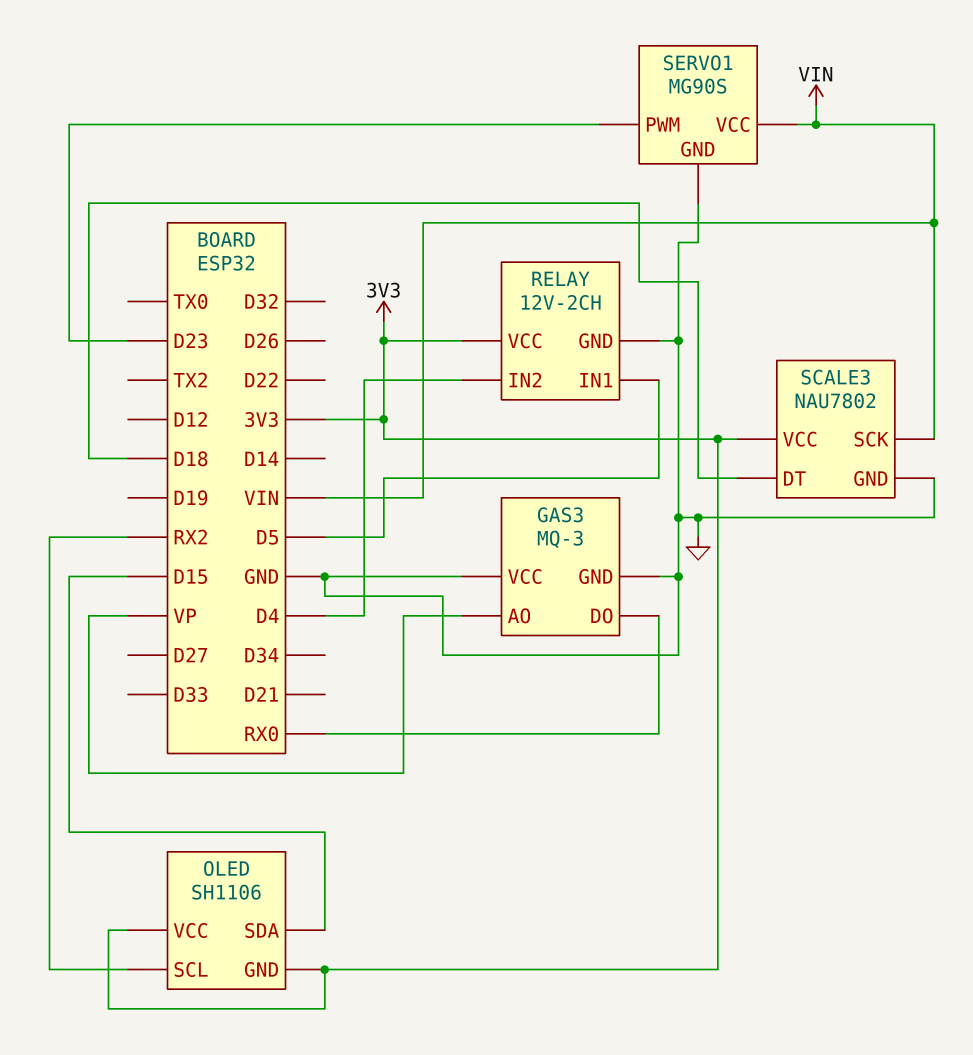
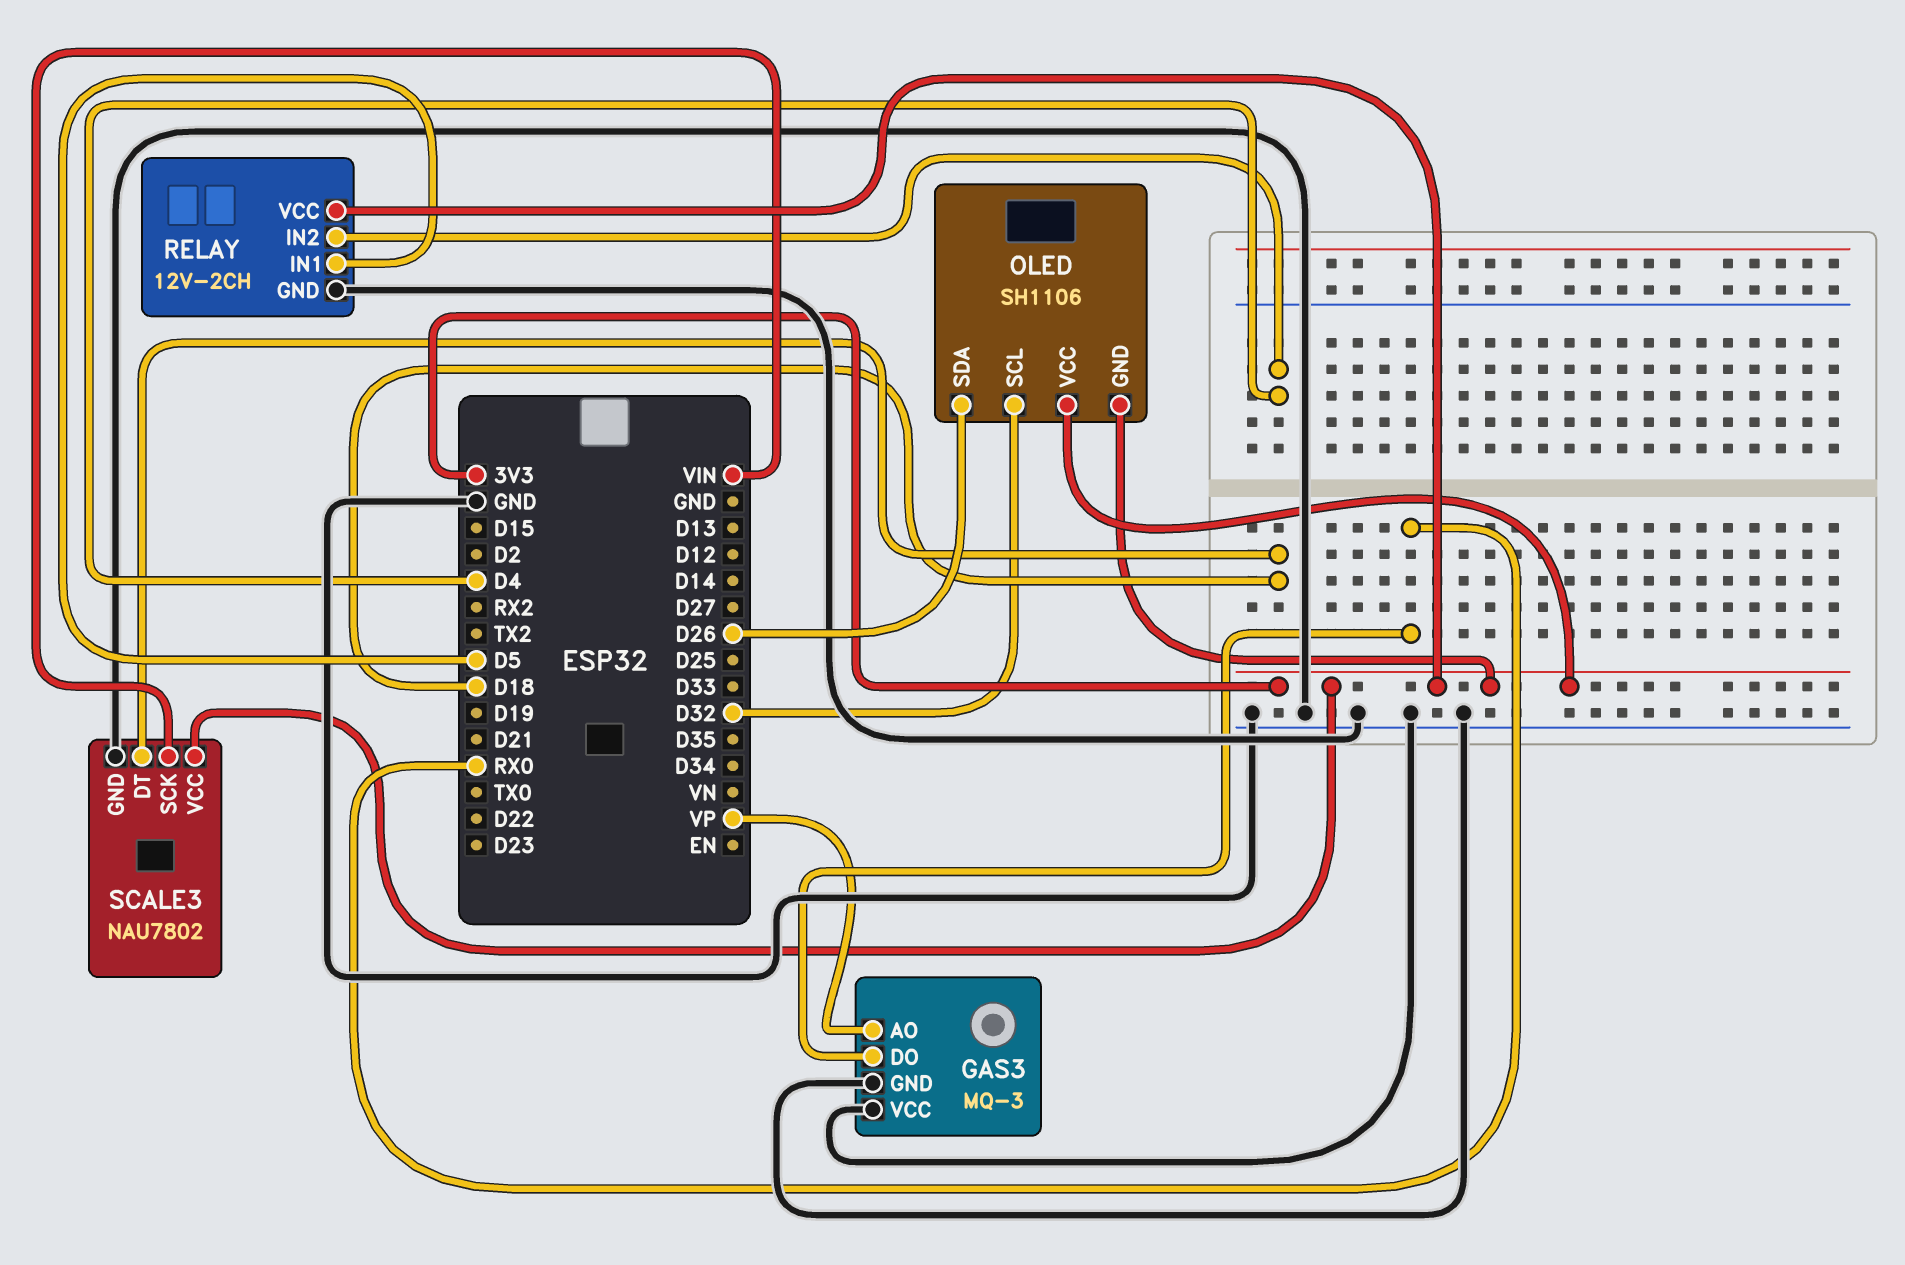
OLED pin SCL: RX2 -> D32
OLED pin SDA: D15 -> D26
SERVO1: MG90S -> none
SERVO1 pin GND: GND -> none
SERVO1 pin PWM: D23 -> none
SERVO1 pin VCC: VIN -> none

